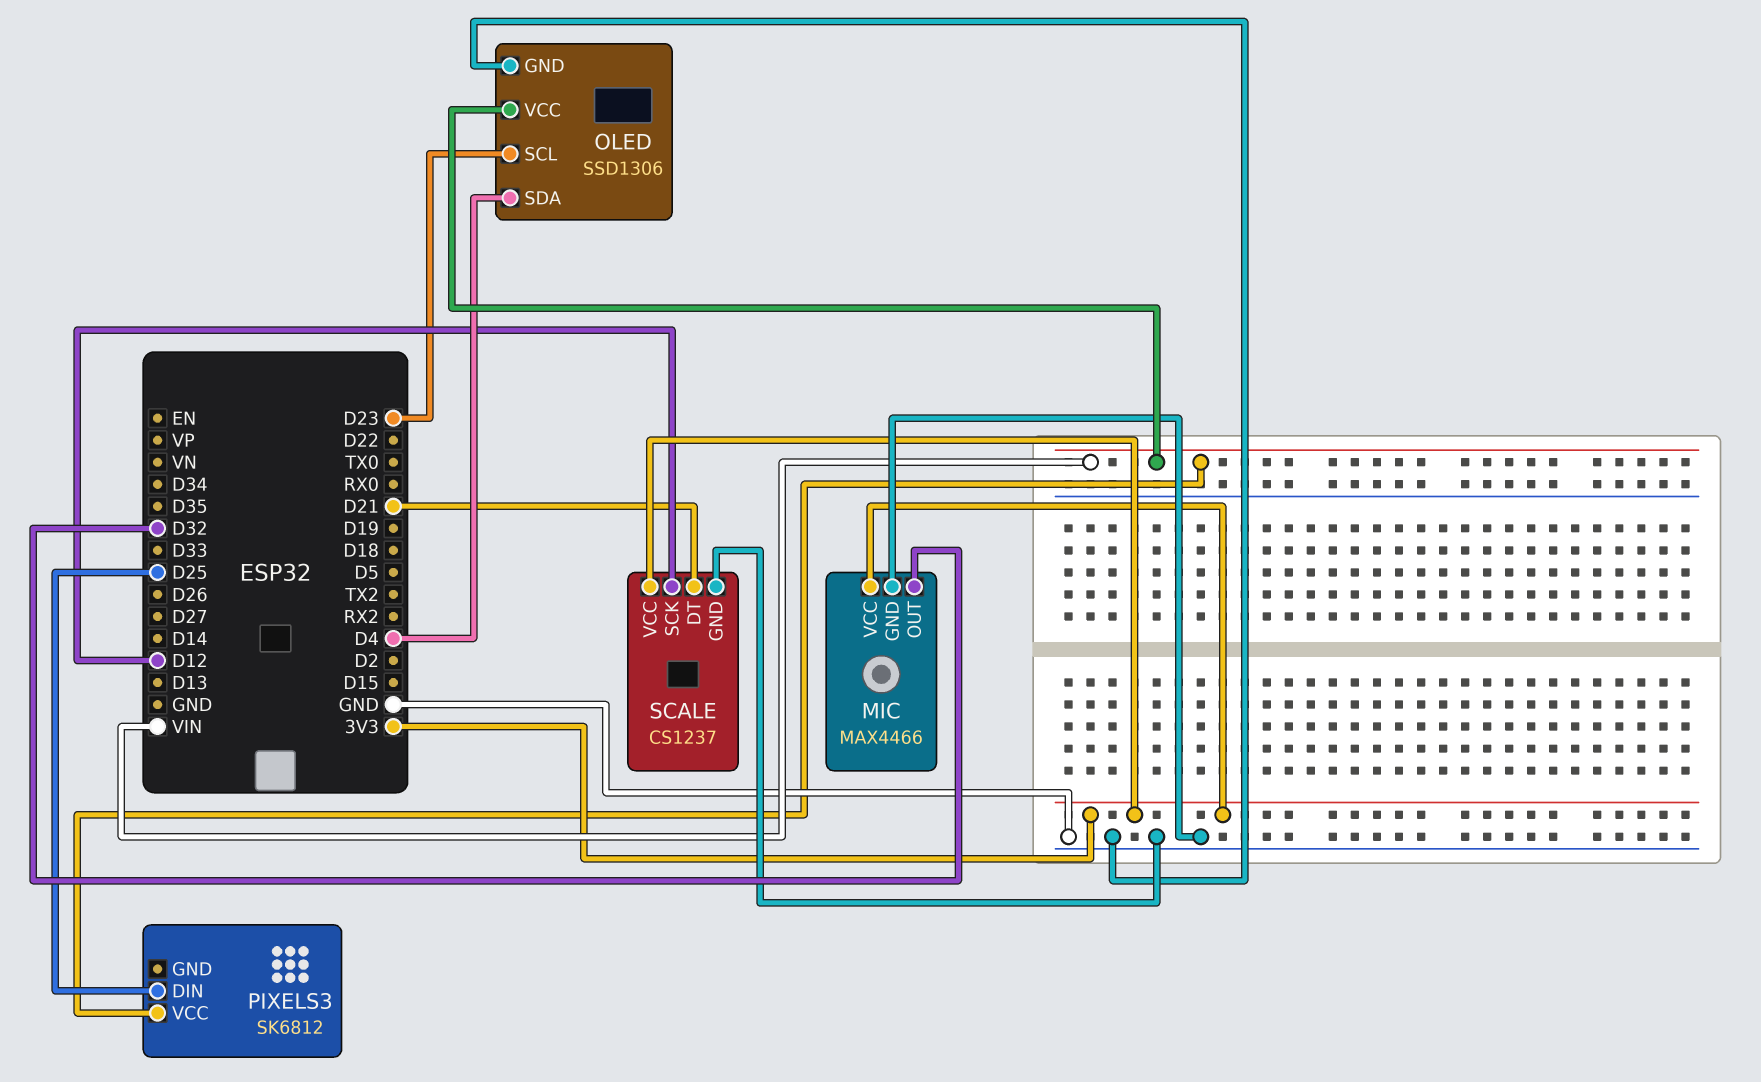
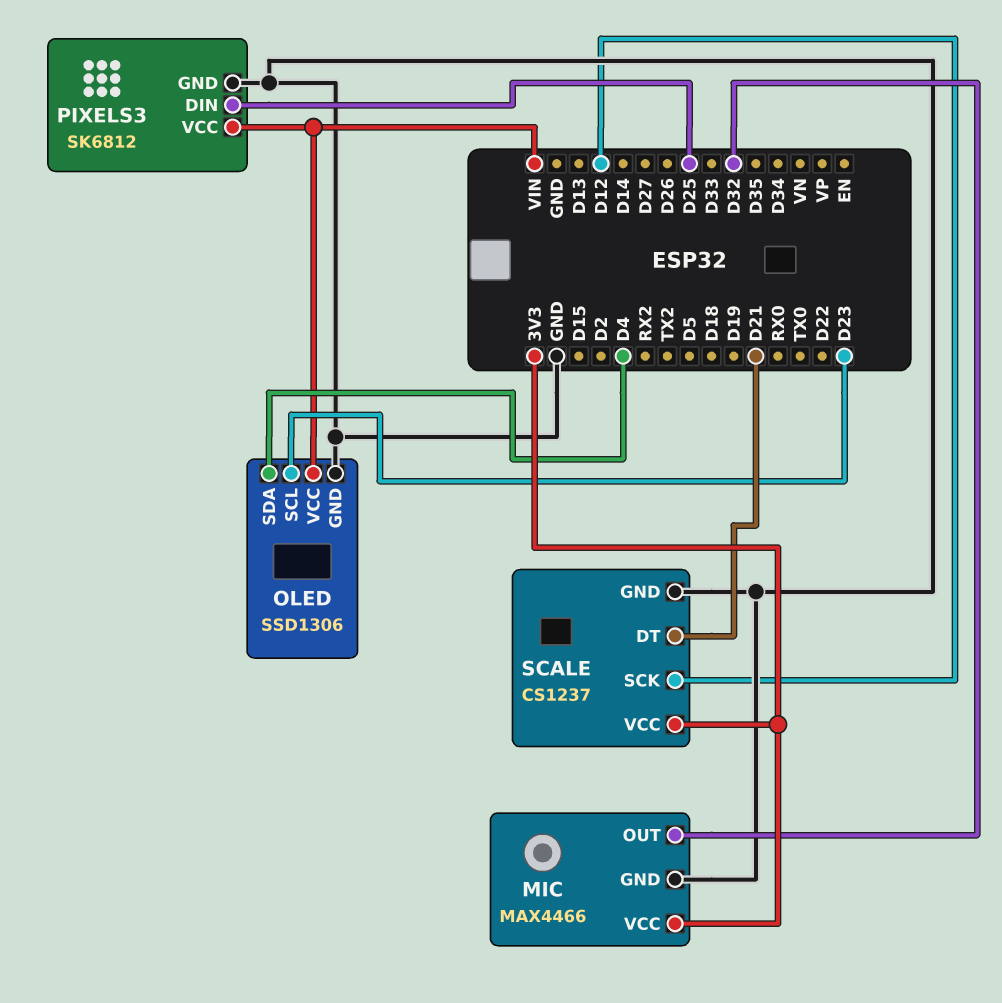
PIXELS3 pin GND: none -> GND

